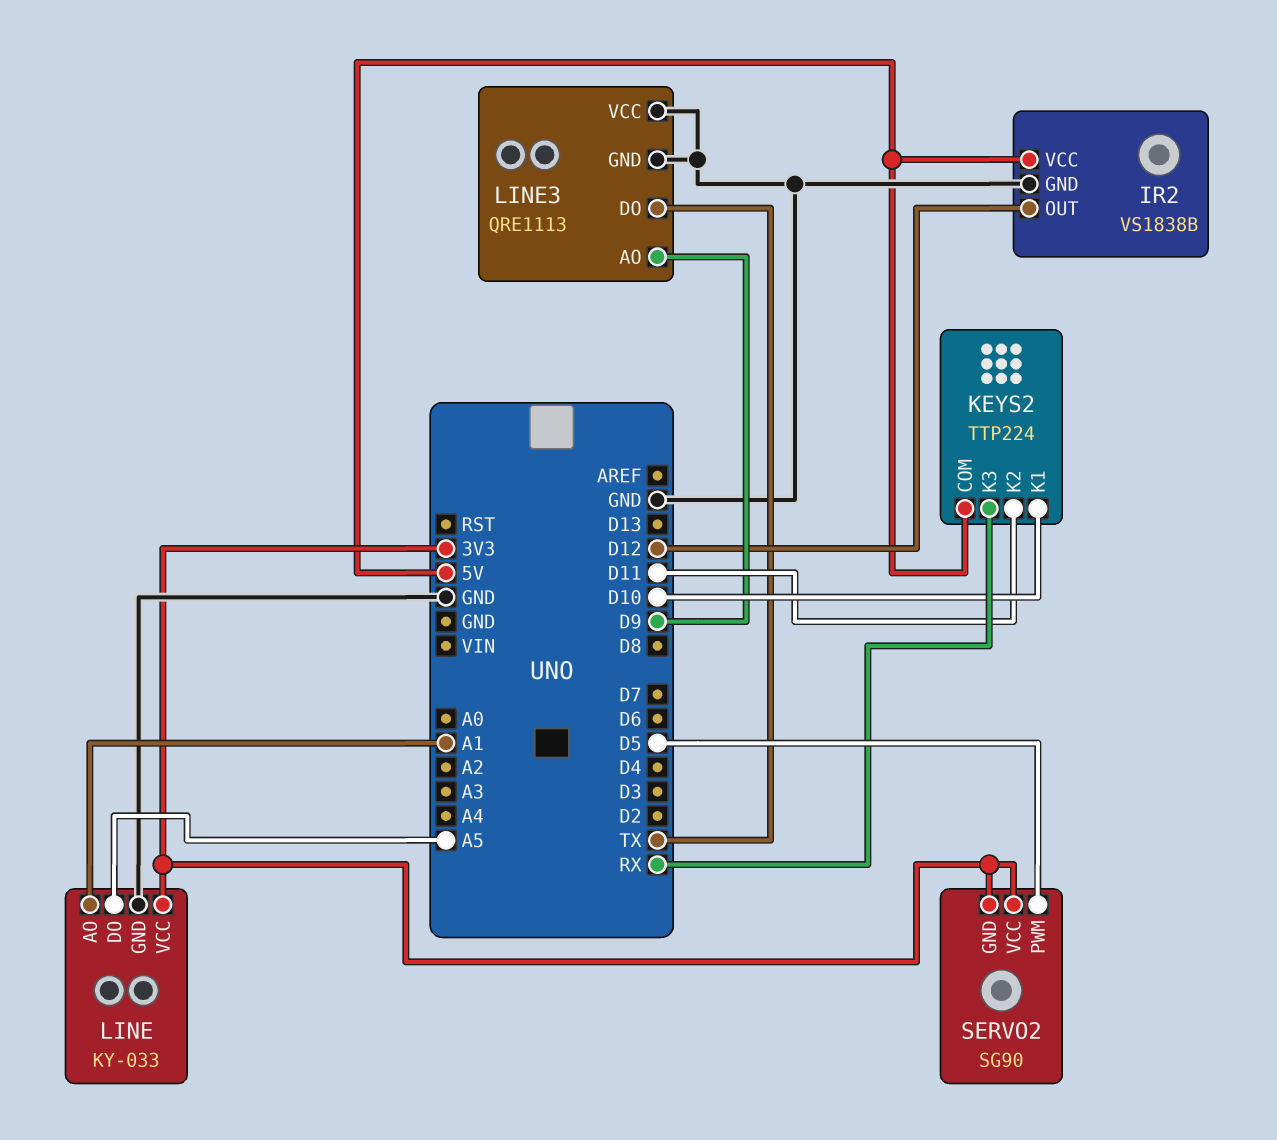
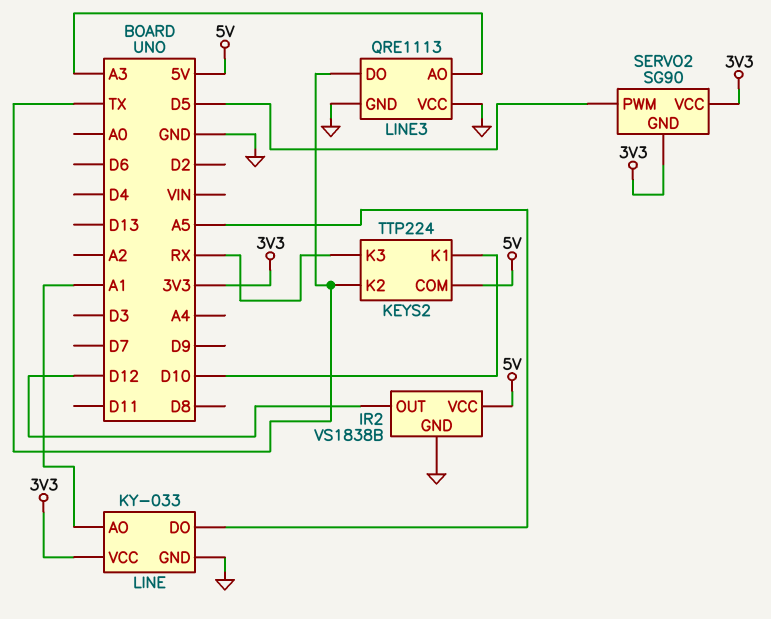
KEYS2 pin K2: D11 -> TX
LINE3 pin AO: D9 -> A3

